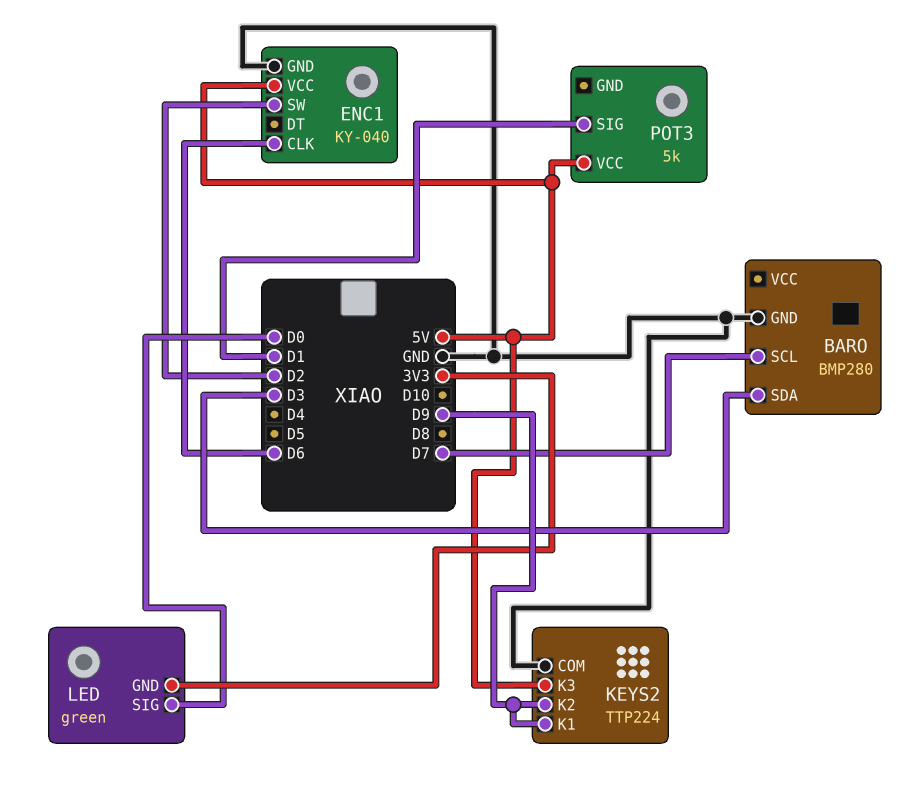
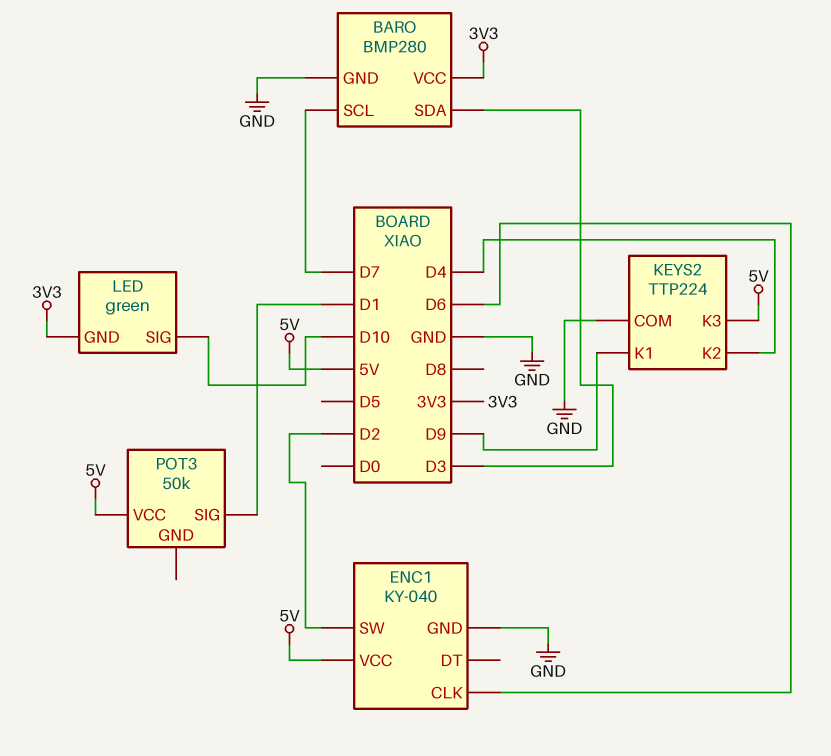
BARO pin VCC: none -> 3V3
KEYS2 pin K2: D9 -> D4
LED pin SIG: D0 -> D10
POT3: 5k -> 50k

